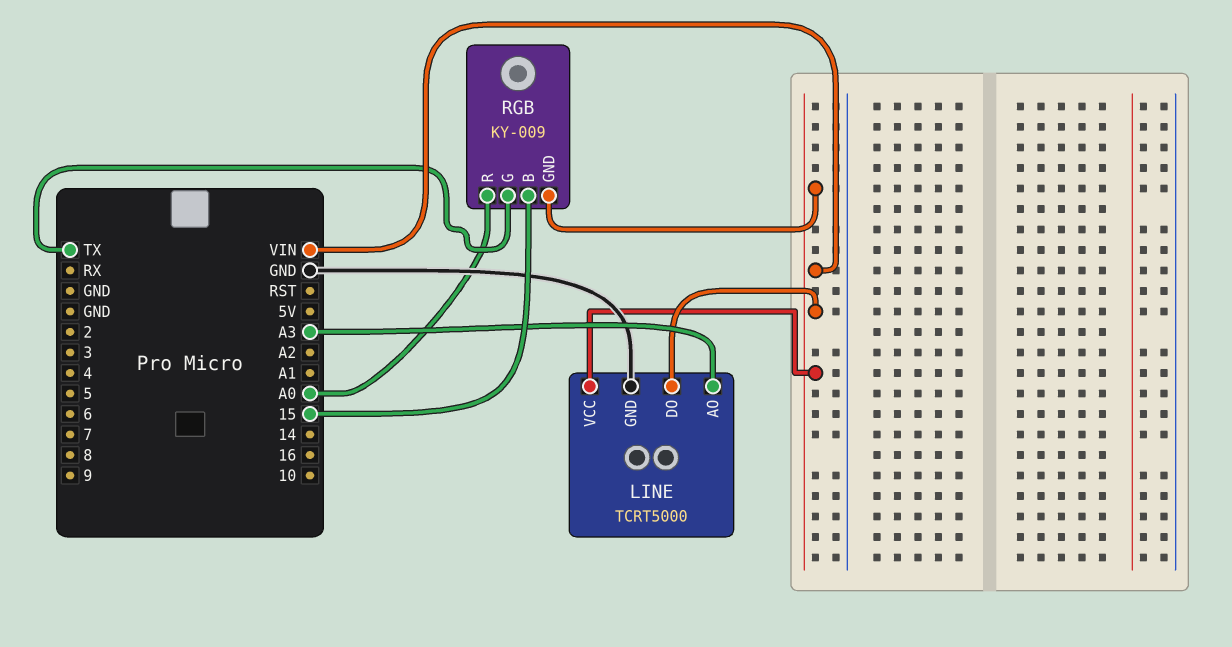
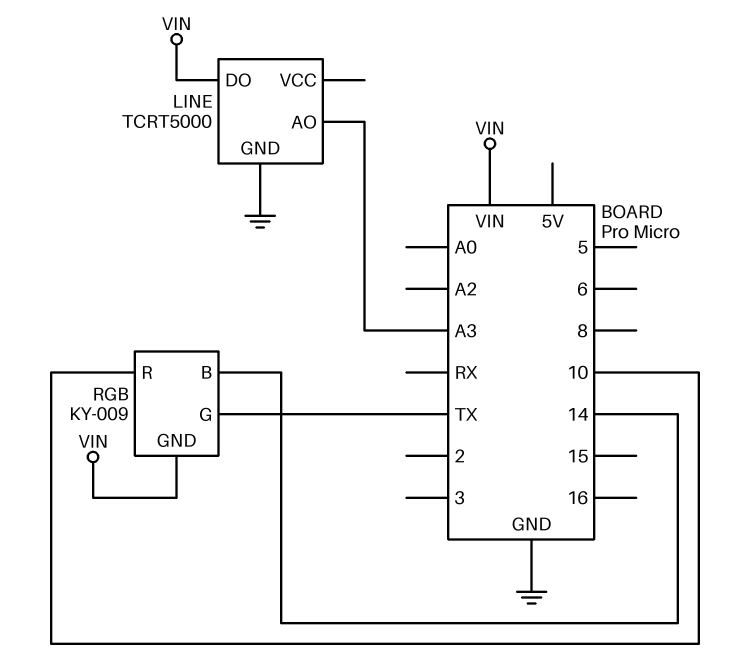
LINE pin VCC: VIN -> none
RGB pin B: 15 -> 14
RGB pin R: A0 -> 10

